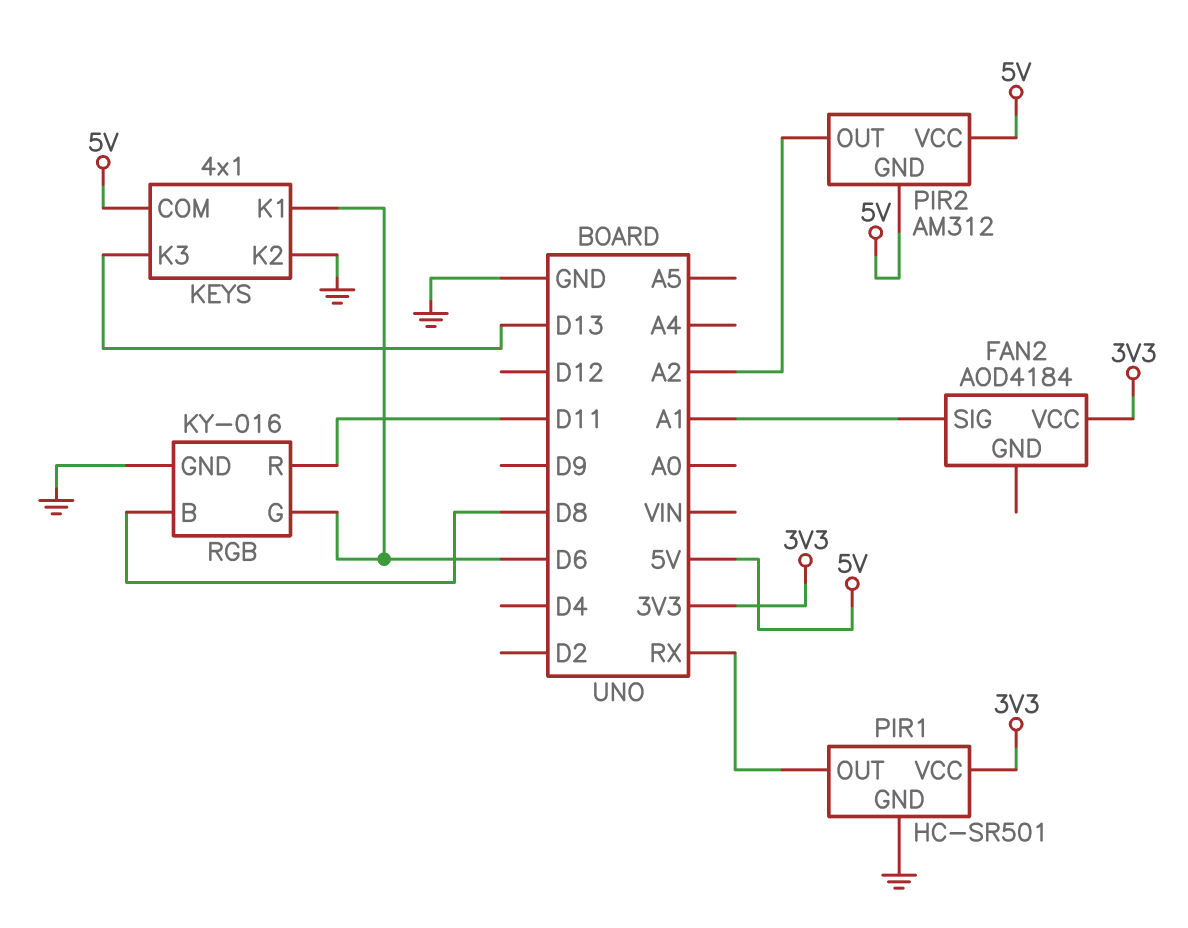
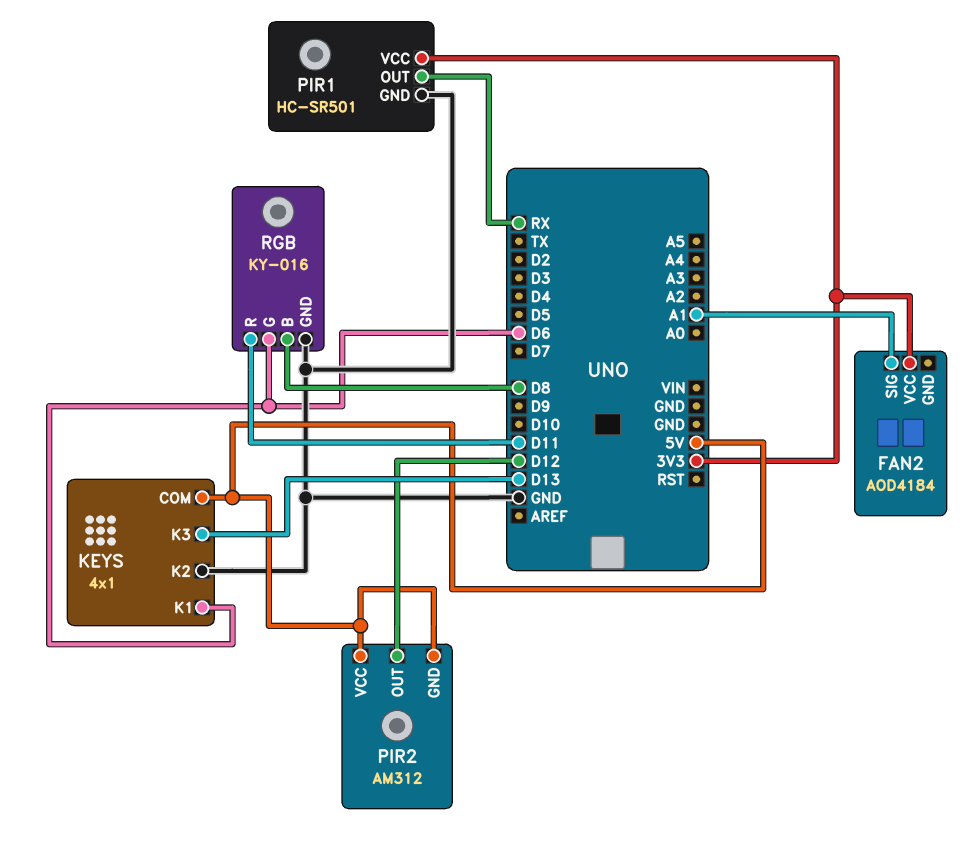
PIR2 pin OUT: A2 -> D12

